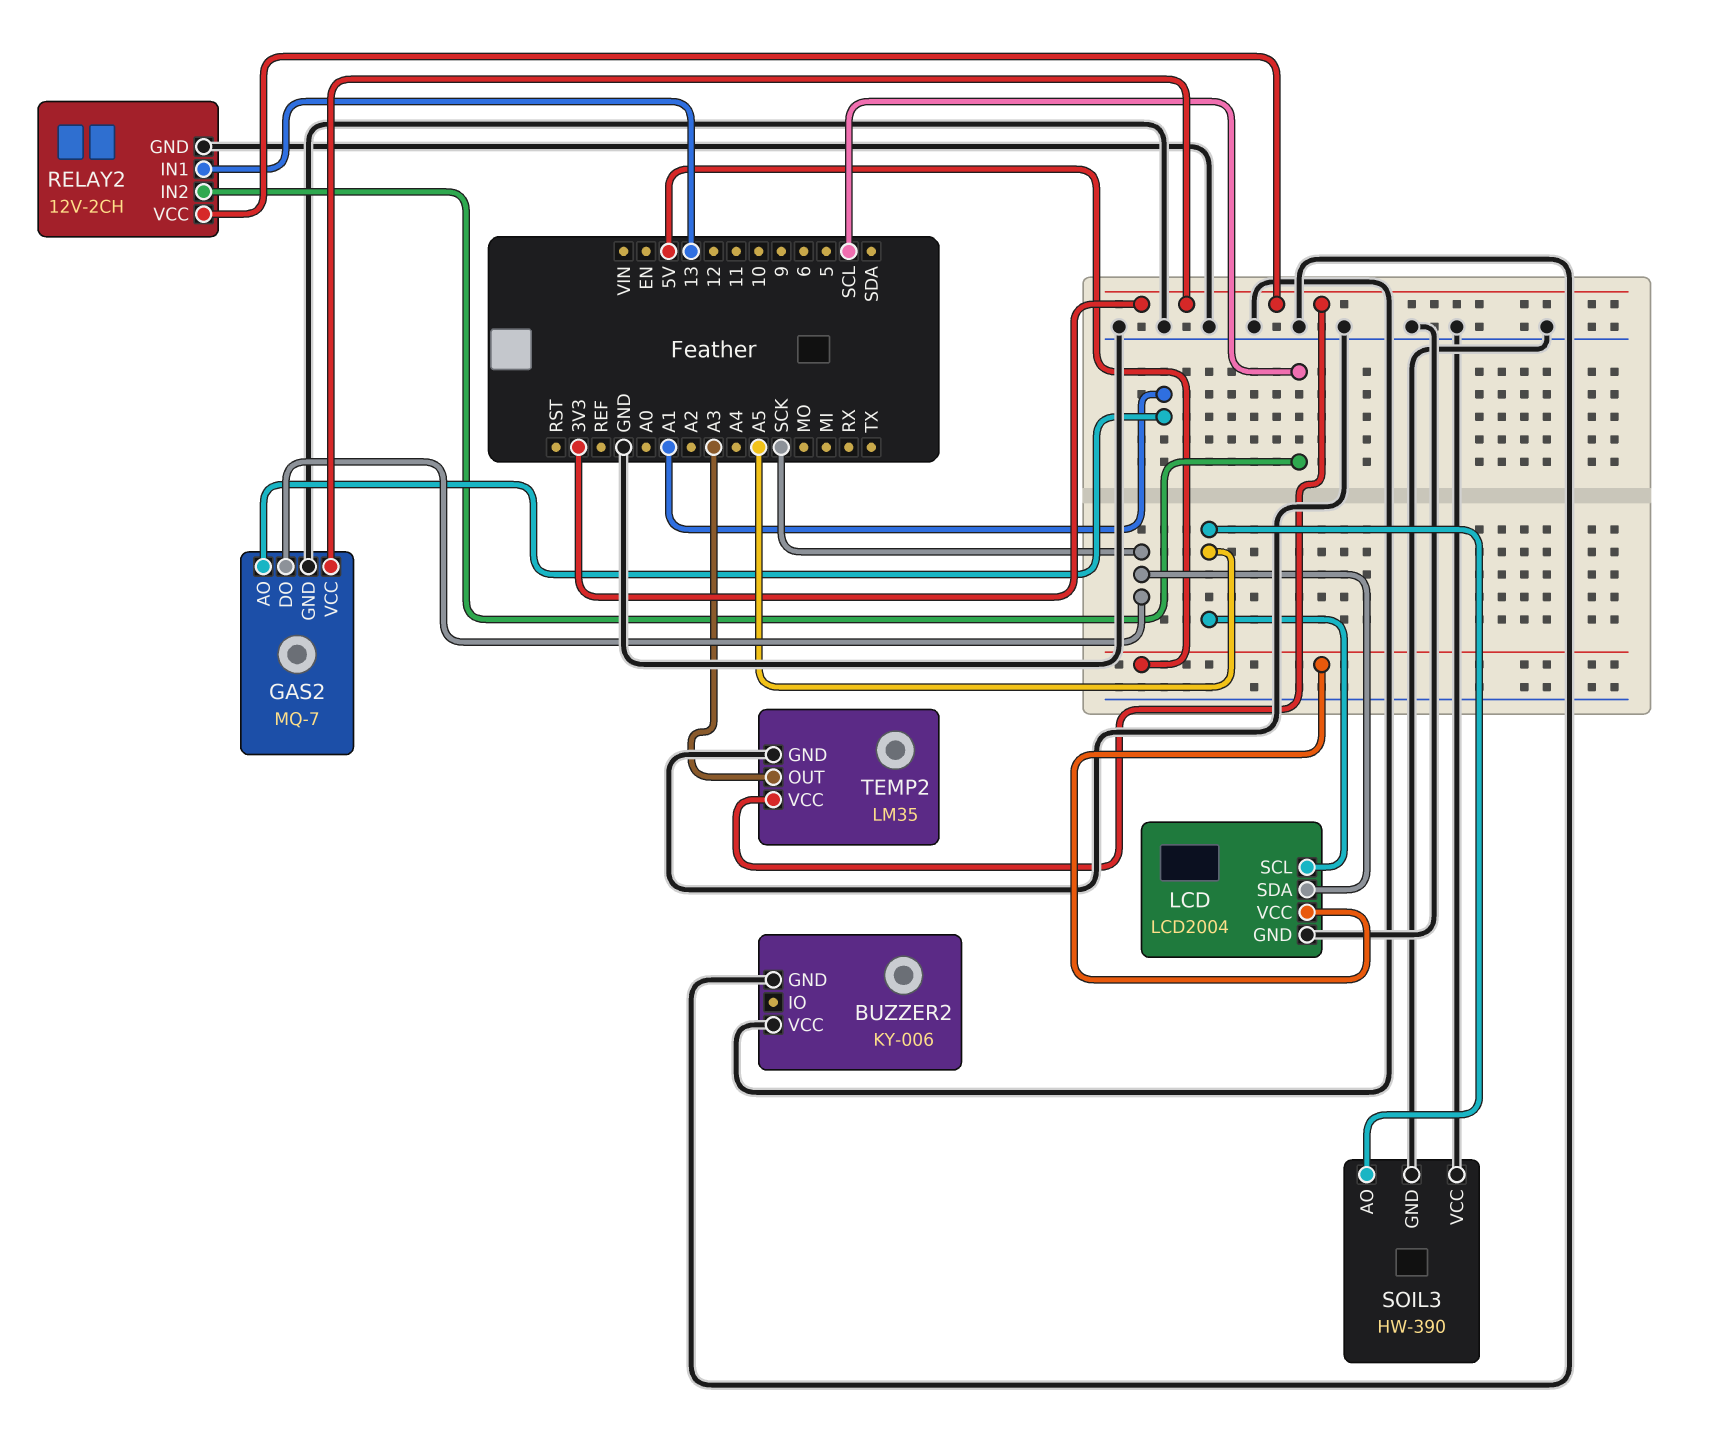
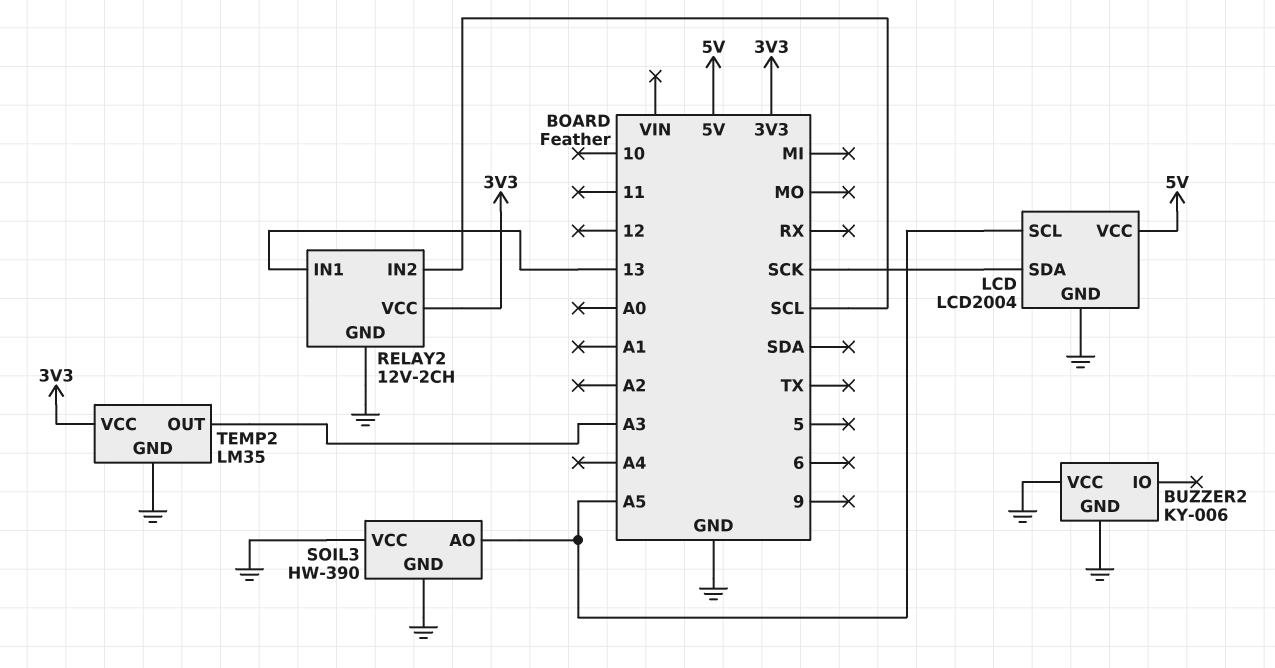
GAS2: MQ-7 -> none
GAS2 pin AO: A1 -> none
GAS2 pin DO: SCK -> none
GAS2 pin GND: GND -> none
GAS2 pin VCC: 3V3 -> none

